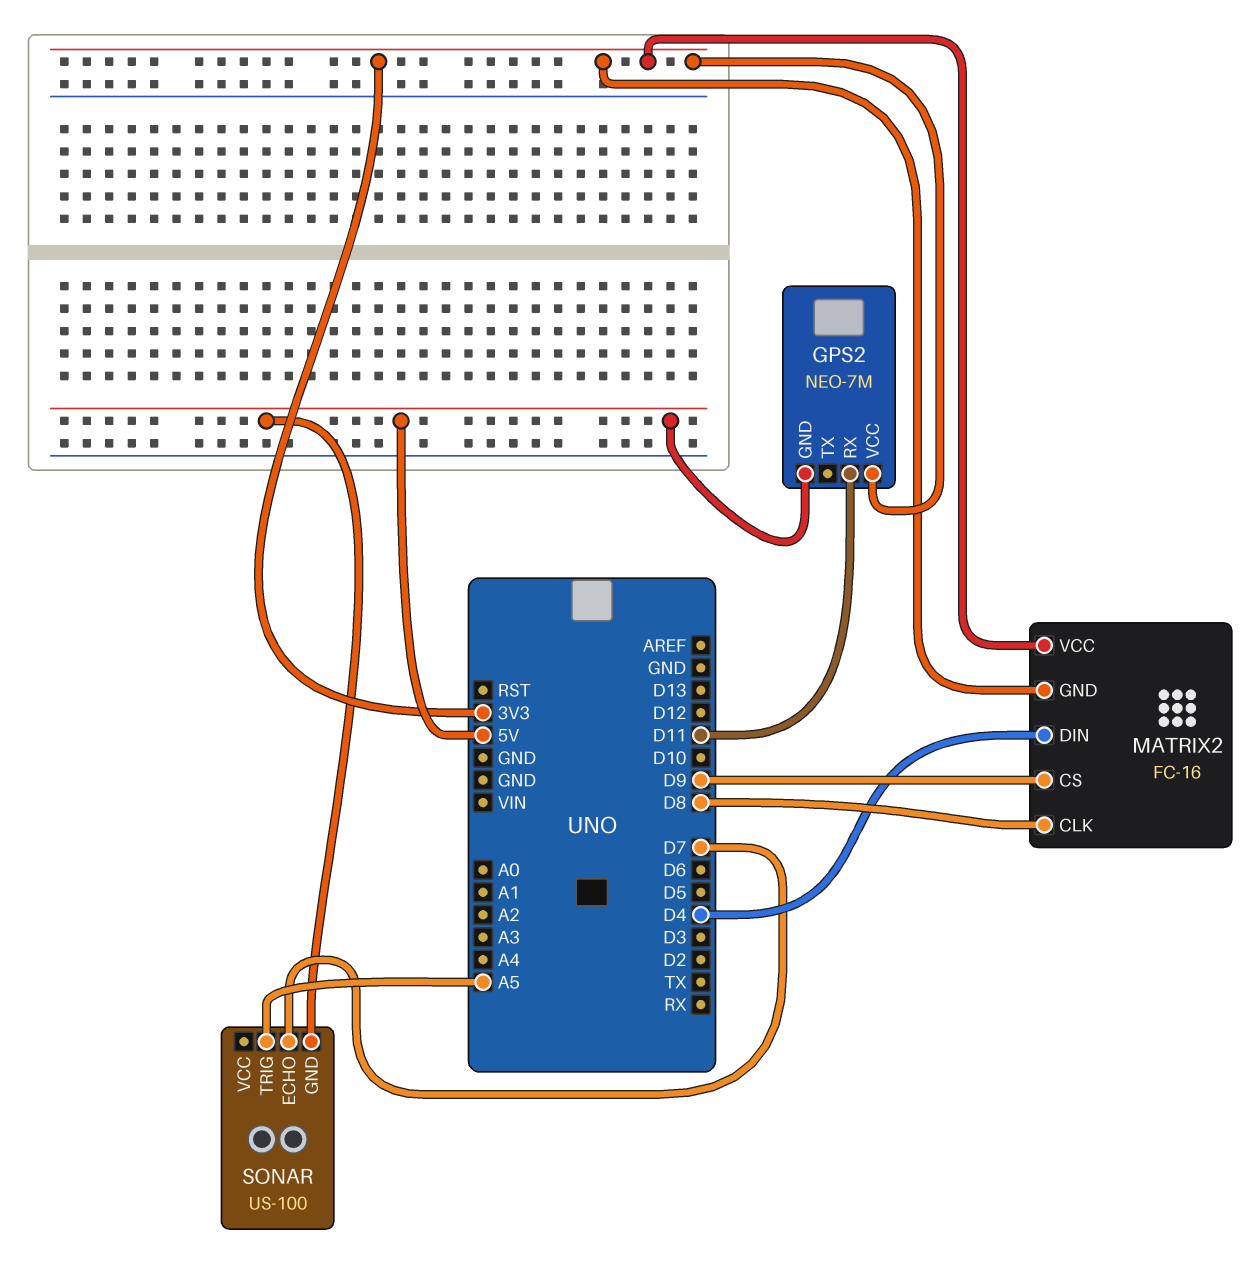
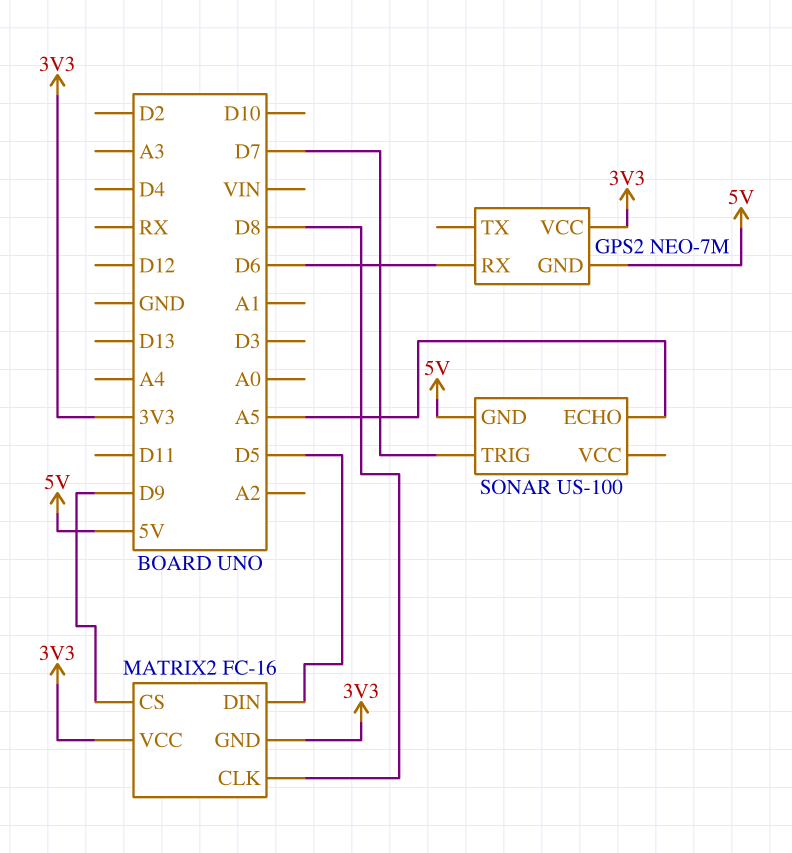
GPS2 pin RX: D11 -> D6
MATRIX2 pin DIN: D4 -> D5
SONAR pin ECHO: D7 -> A5
SONAR pin TRIG: A5 -> D7

